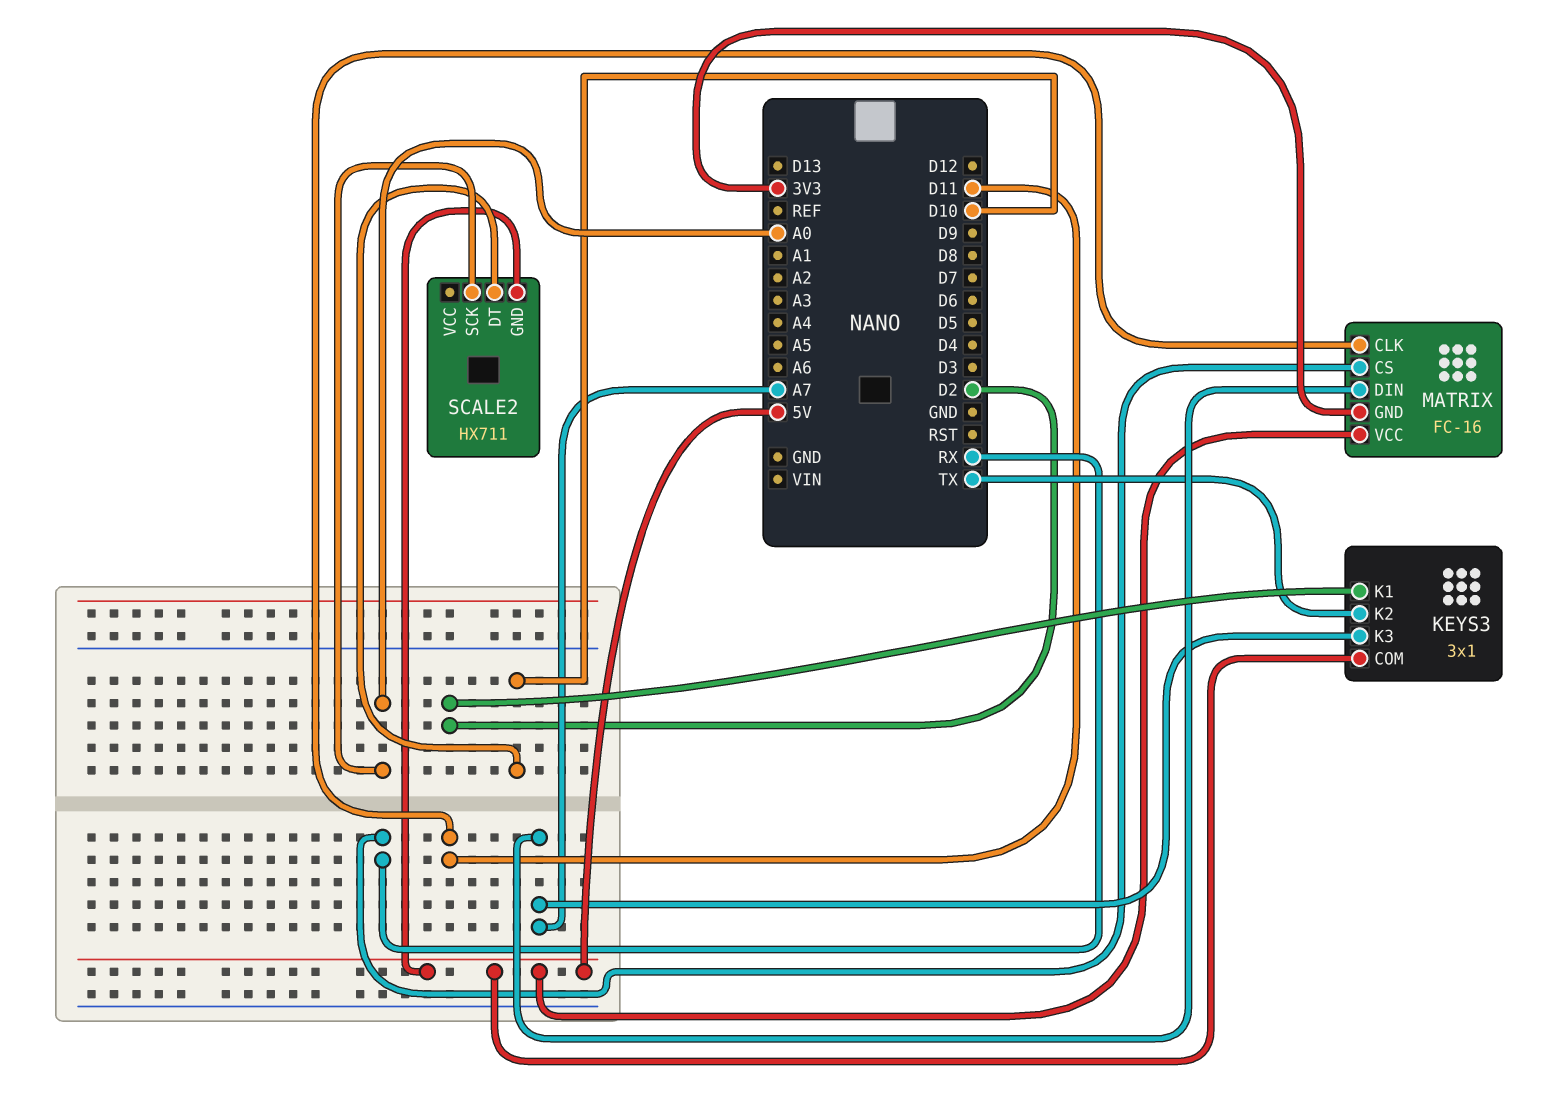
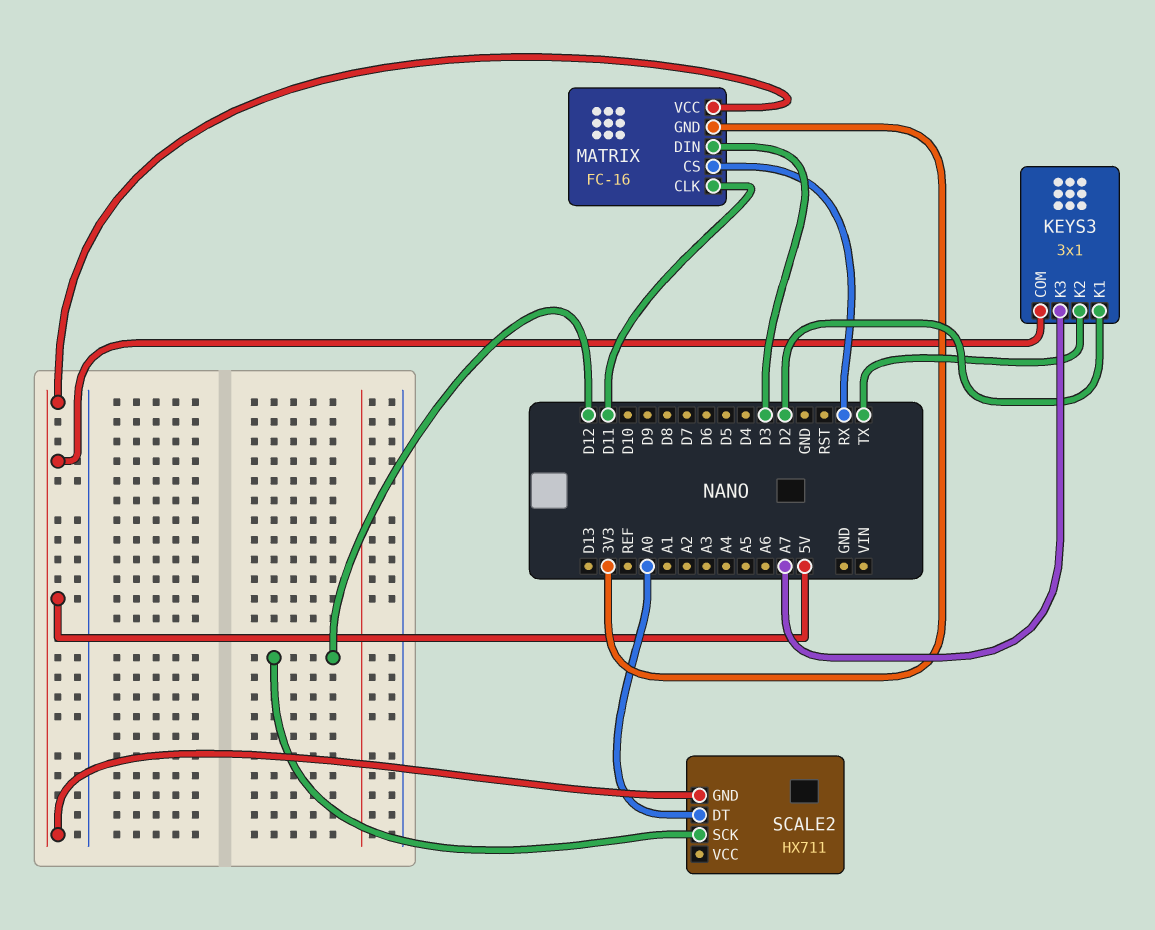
MATRIX pin DIN: A7 -> D3
SCALE2 pin DT: D10 -> A0
SCALE2 pin SCK: A0 -> D12

